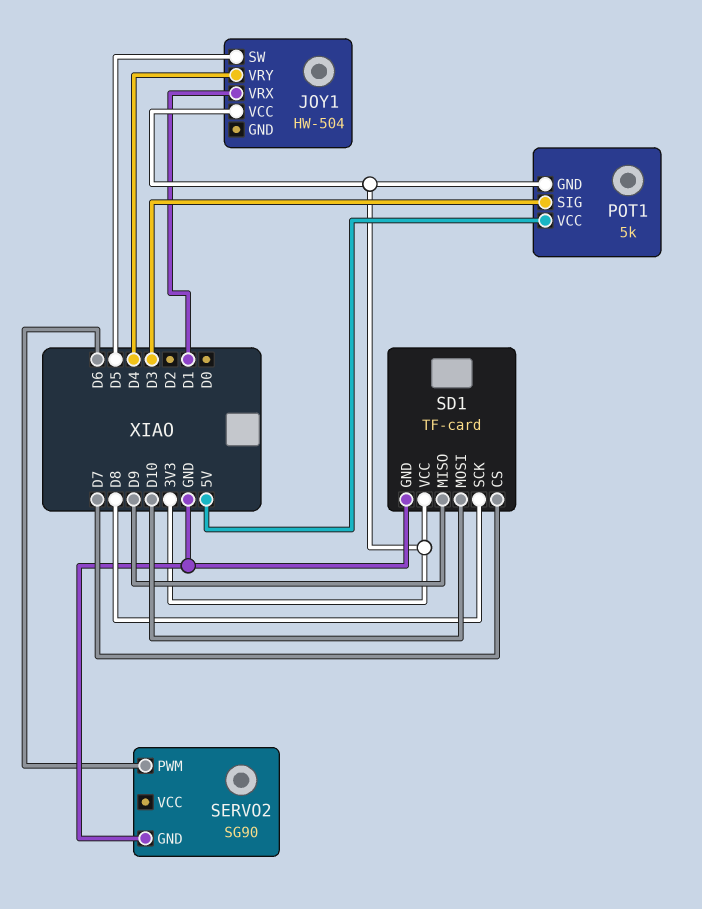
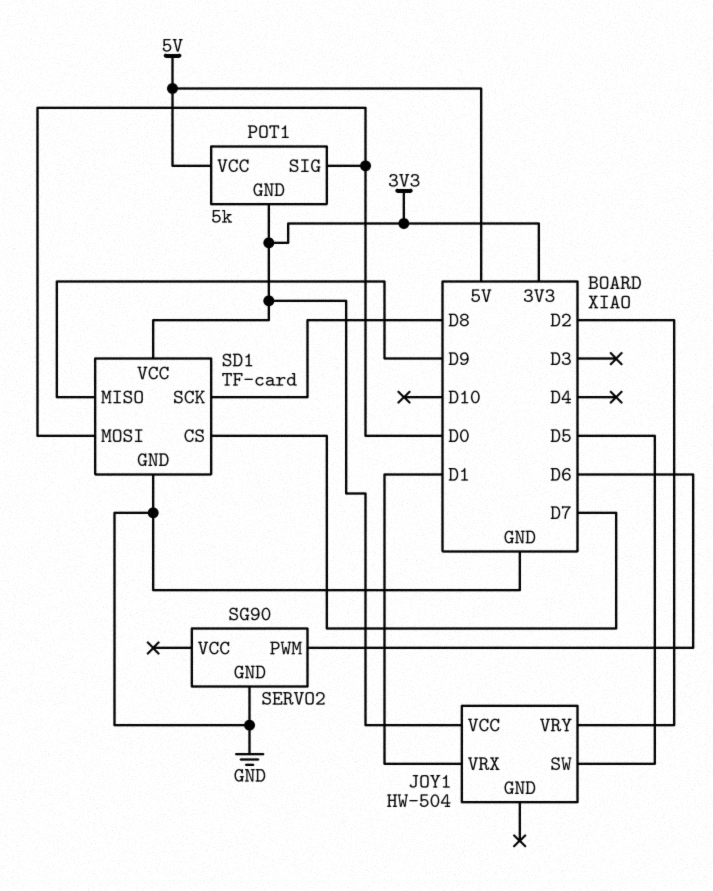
JOY1 pin VRY: D4 -> D2
POT1 pin SIG: D3 -> D0
SD1 pin MOSI: D10 -> D0

